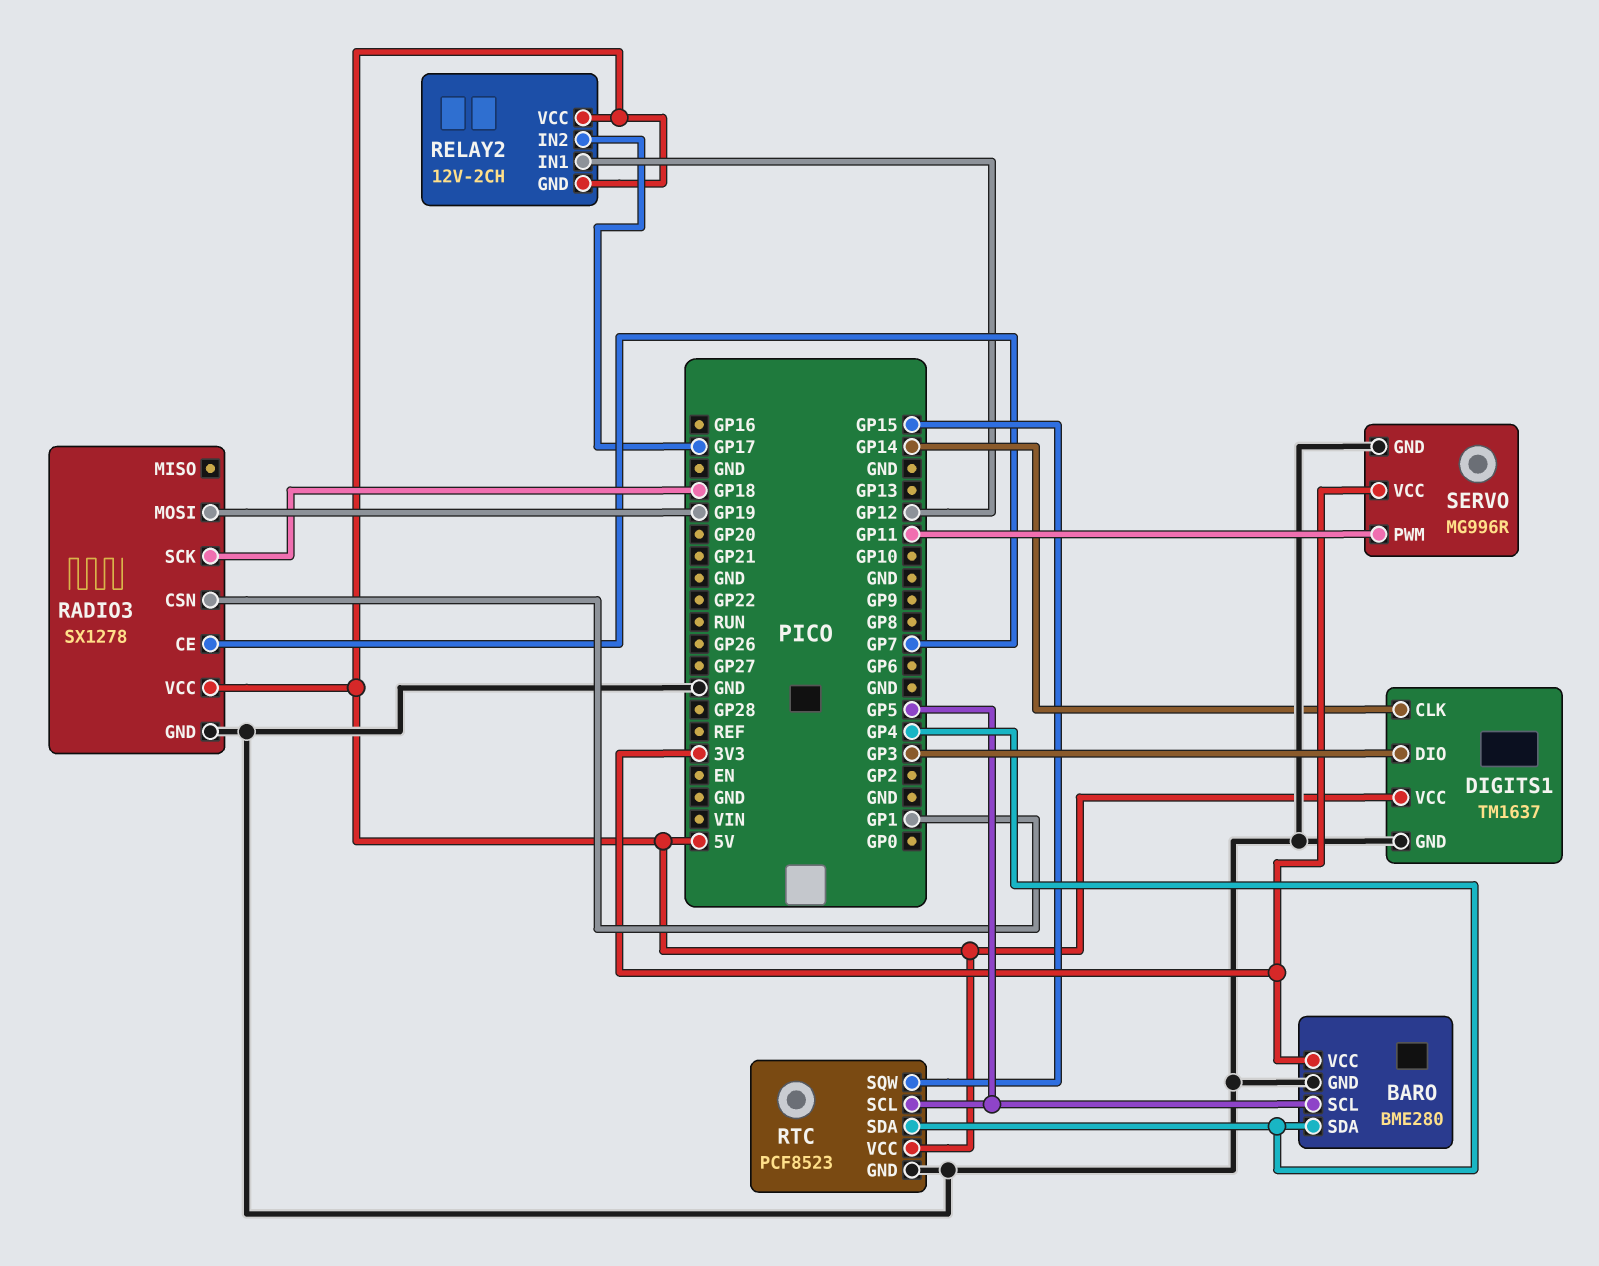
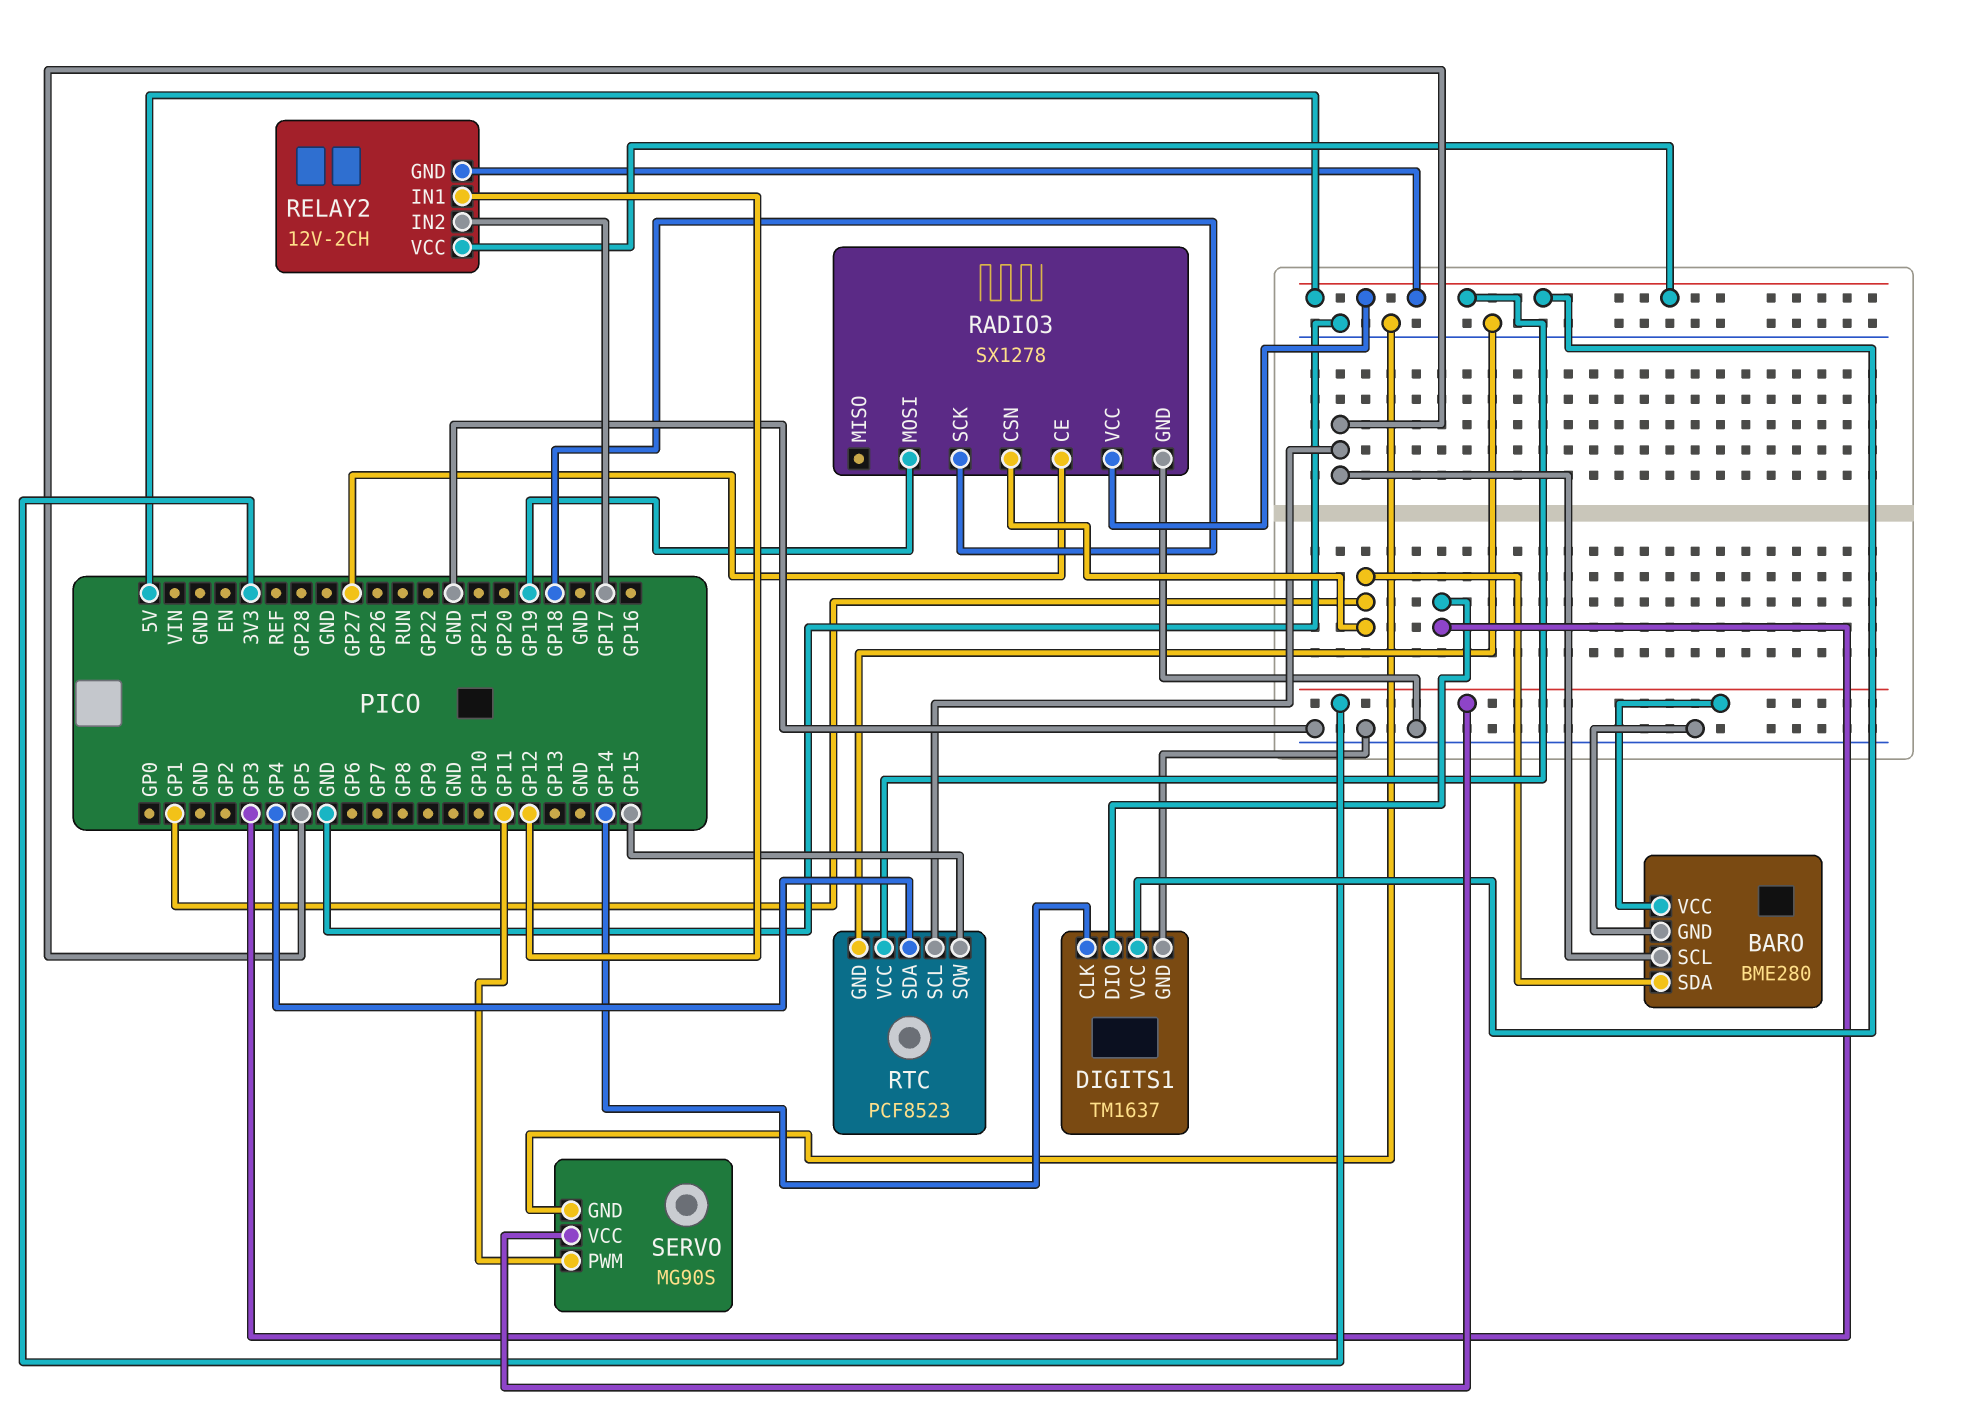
BARO pin SDA: GP4 -> GP1
RADIO3 pin CE: GP7 -> GP27
SERVO: MG996R -> MG90S

